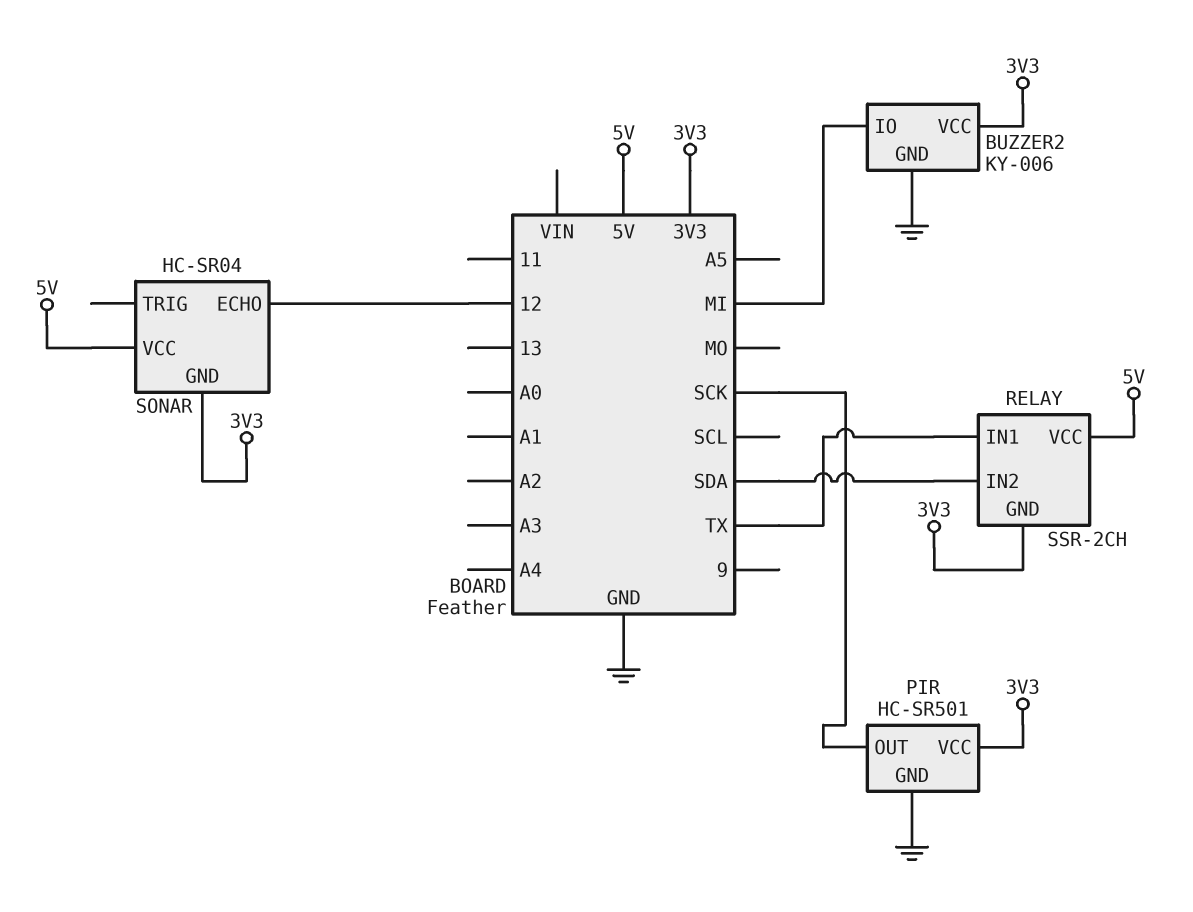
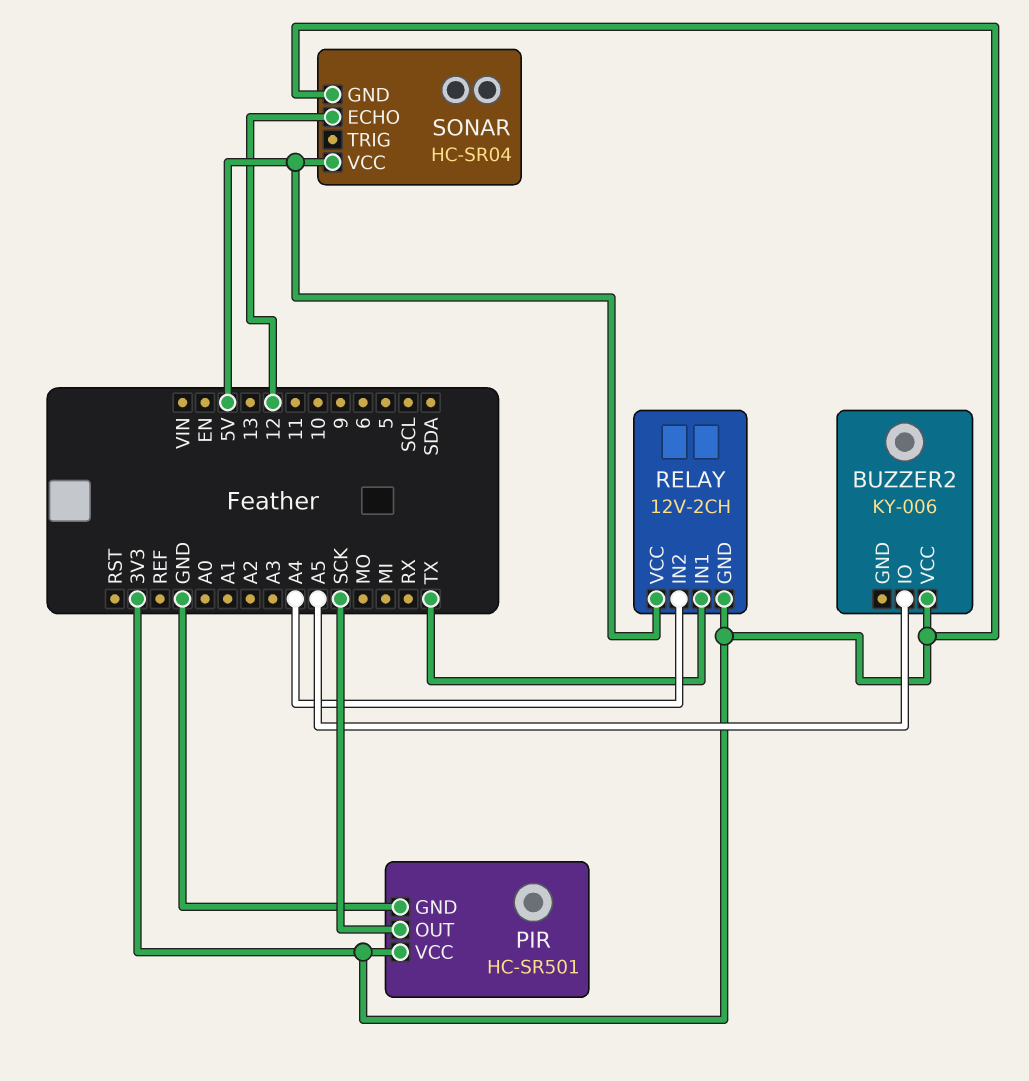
BUZZER2 pin GND: GND -> none
BUZZER2 pin IO: MI -> A5
RELAY: SSR-2CH -> 12V-2CH
RELAY pin IN2: SDA -> A4

